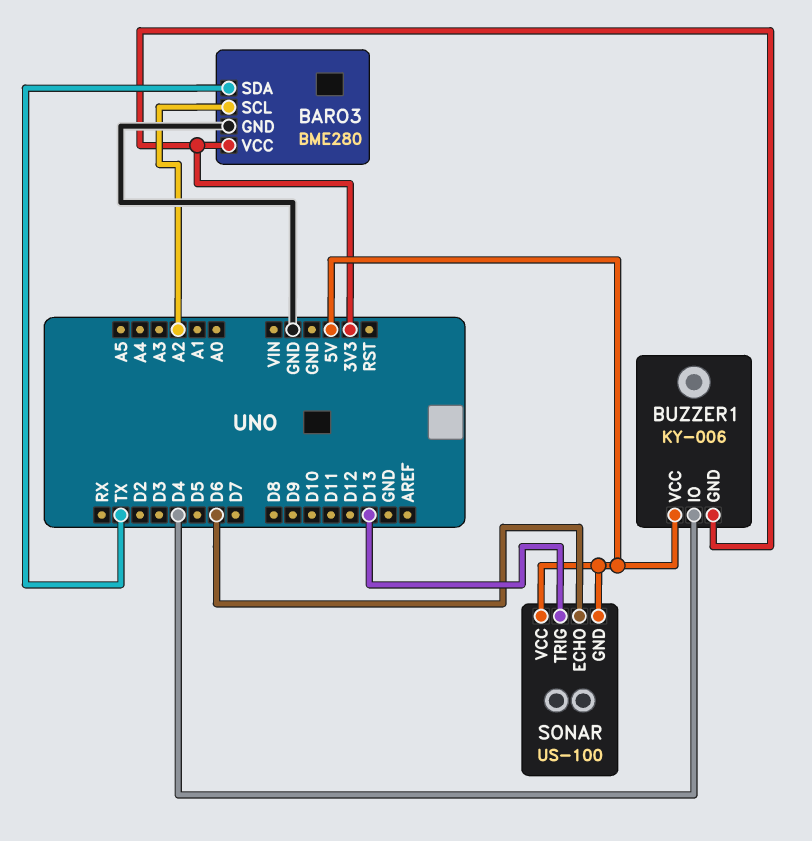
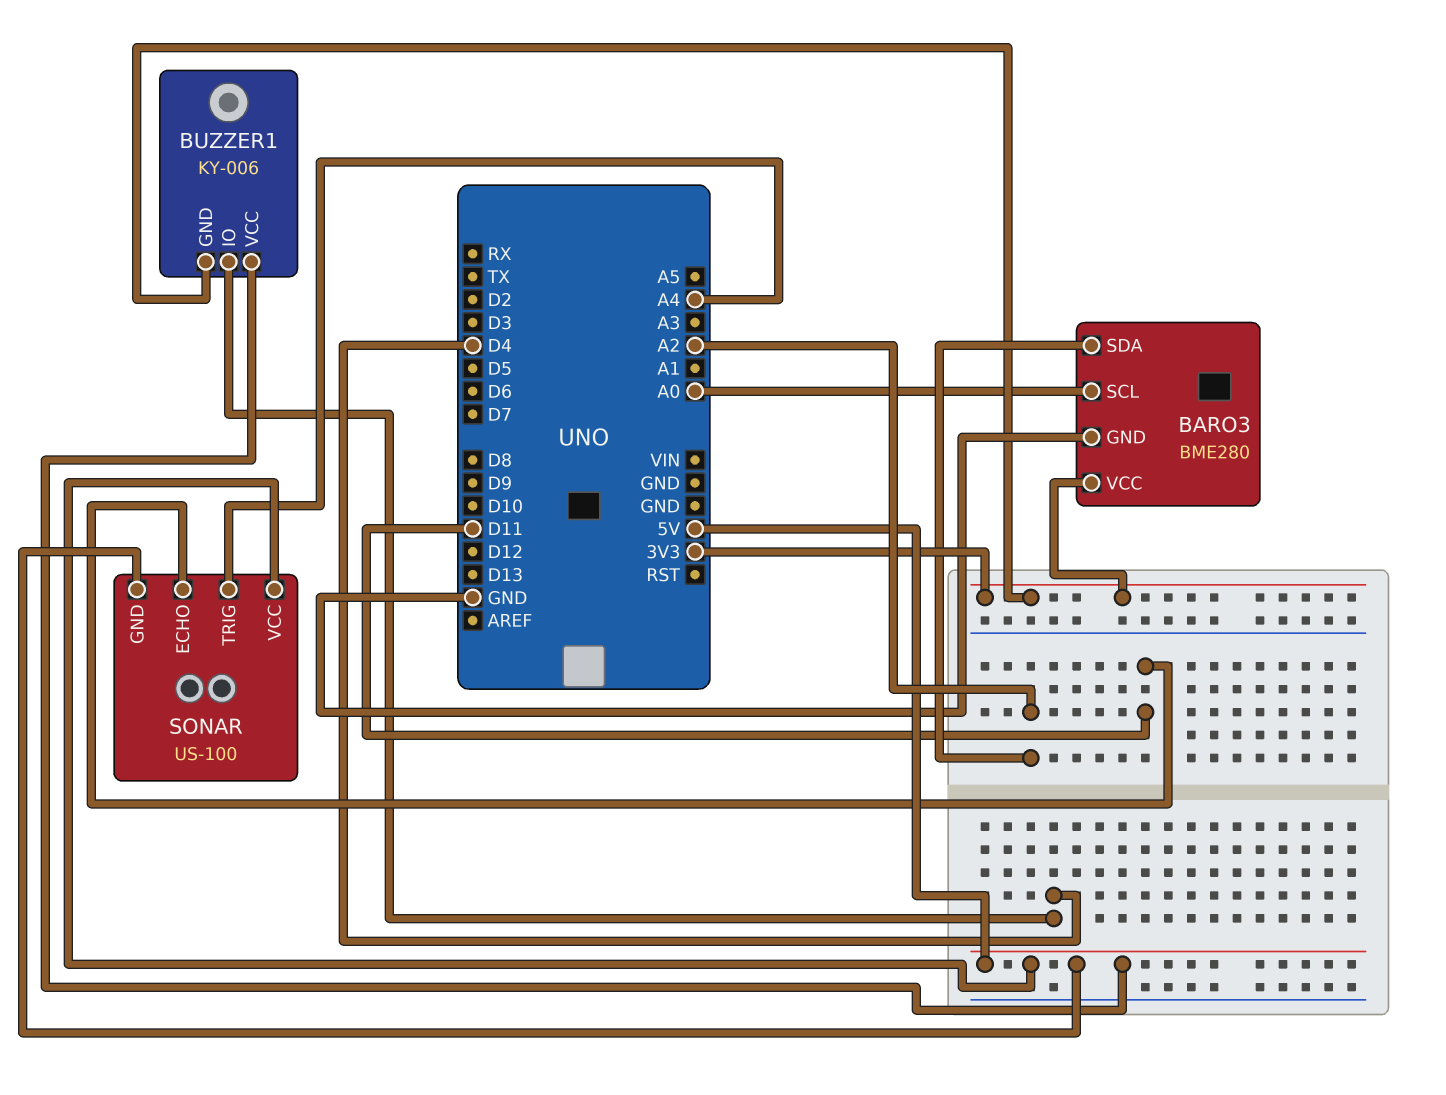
BARO3 pin SCL: A2 -> A0
BARO3 pin SDA: TX -> A2
SONAR pin ECHO: D6 -> D11
SONAR pin TRIG: D13 -> A4

